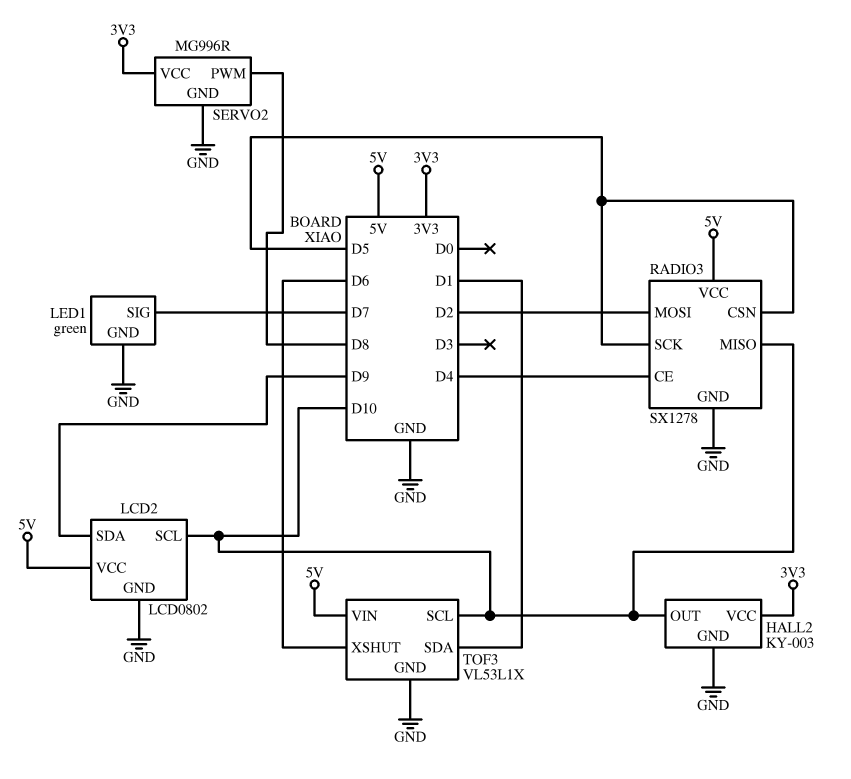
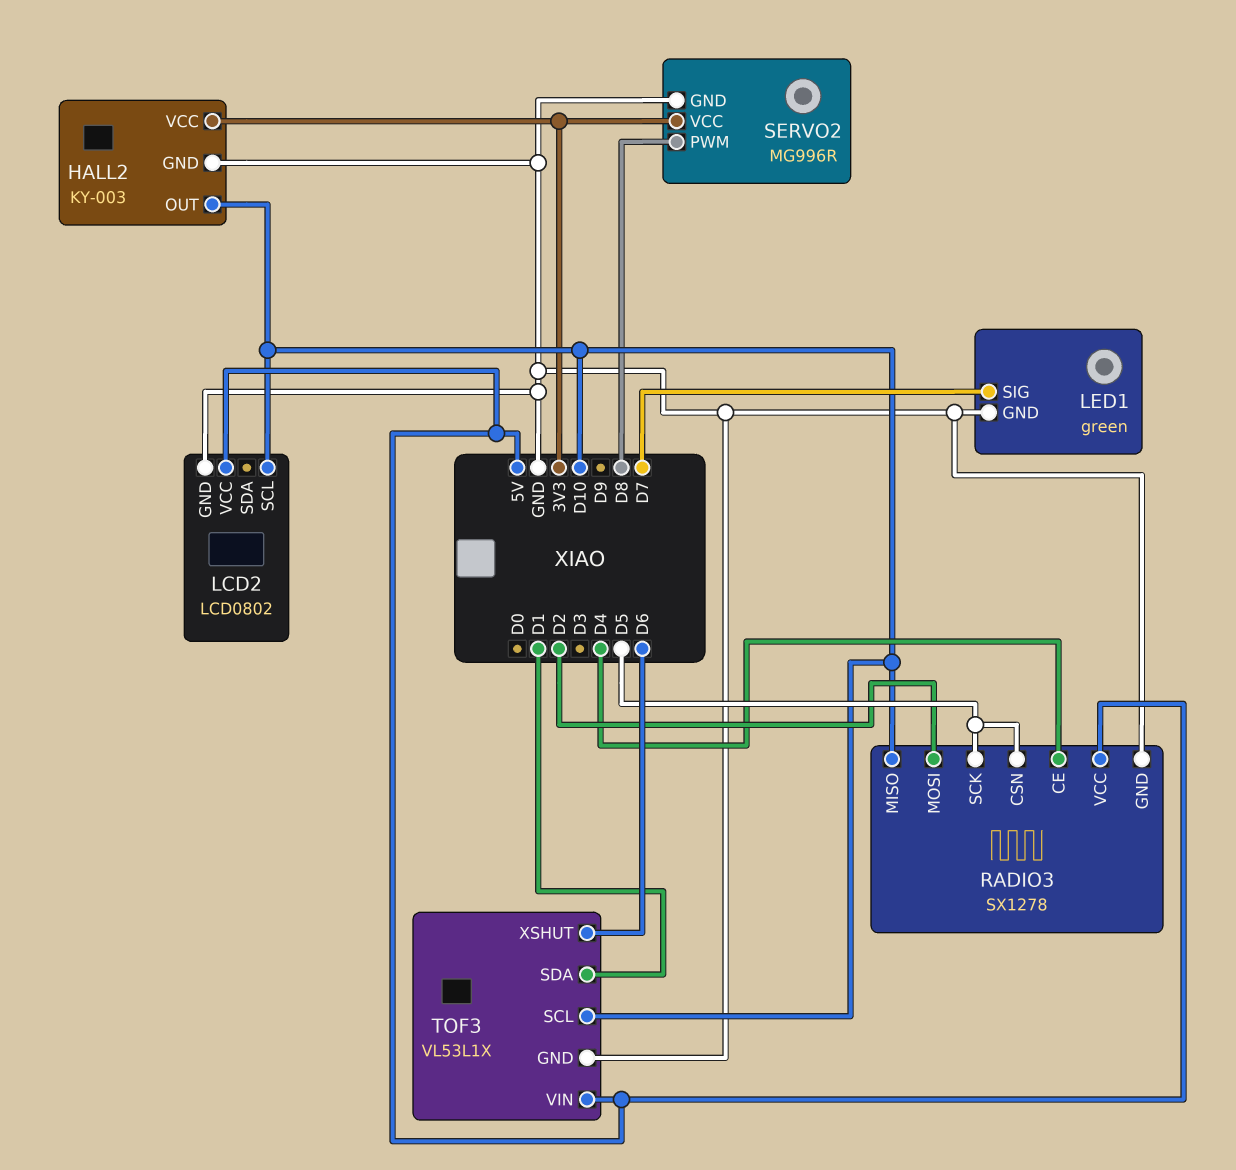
LCD2 pin SDA: D9 -> none

